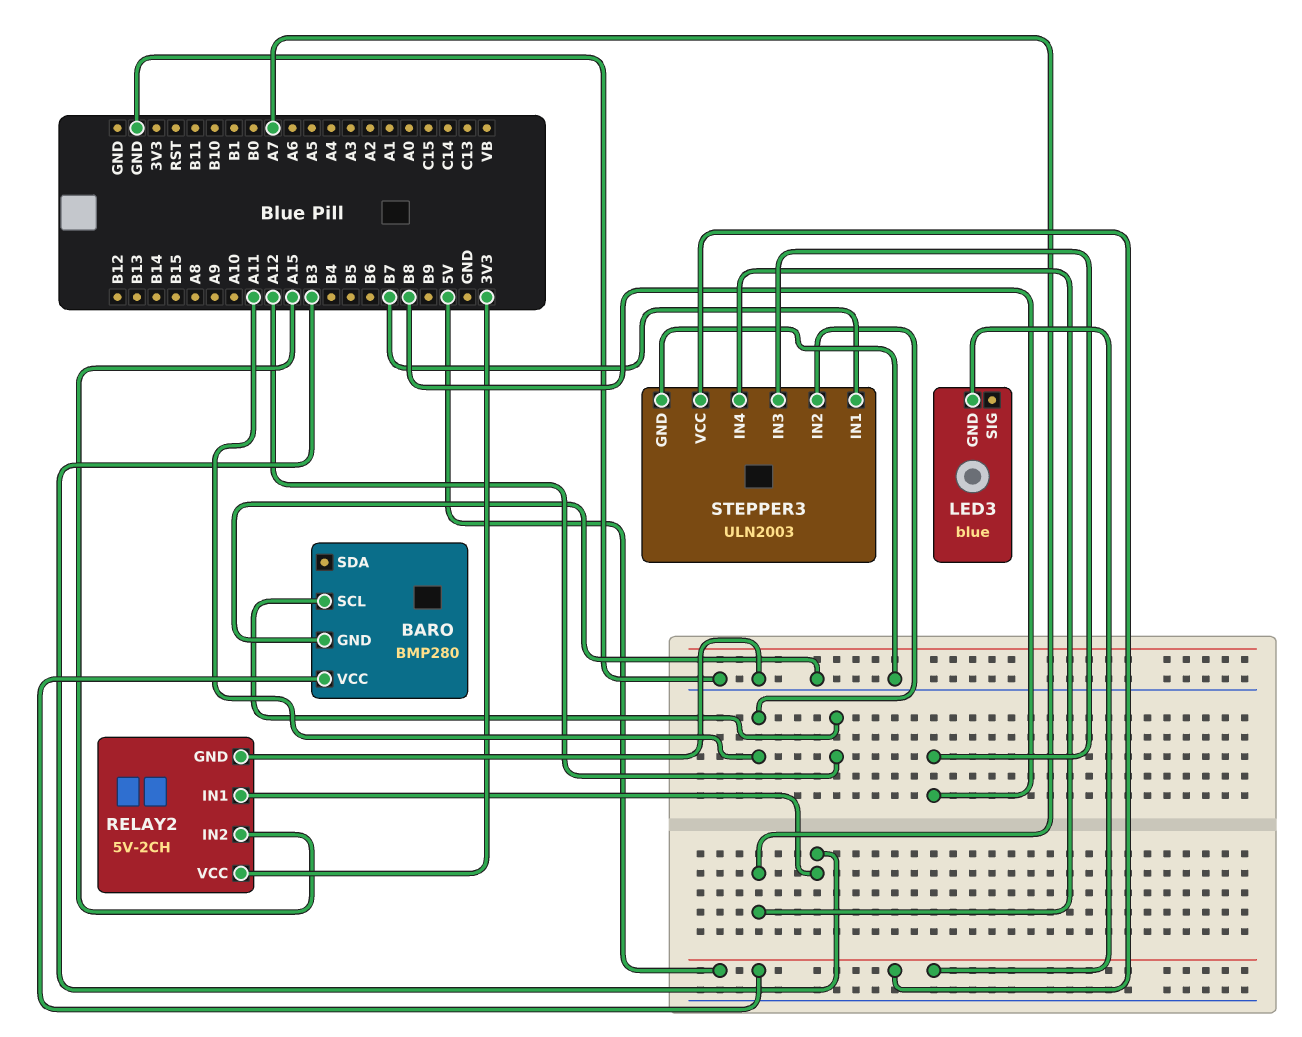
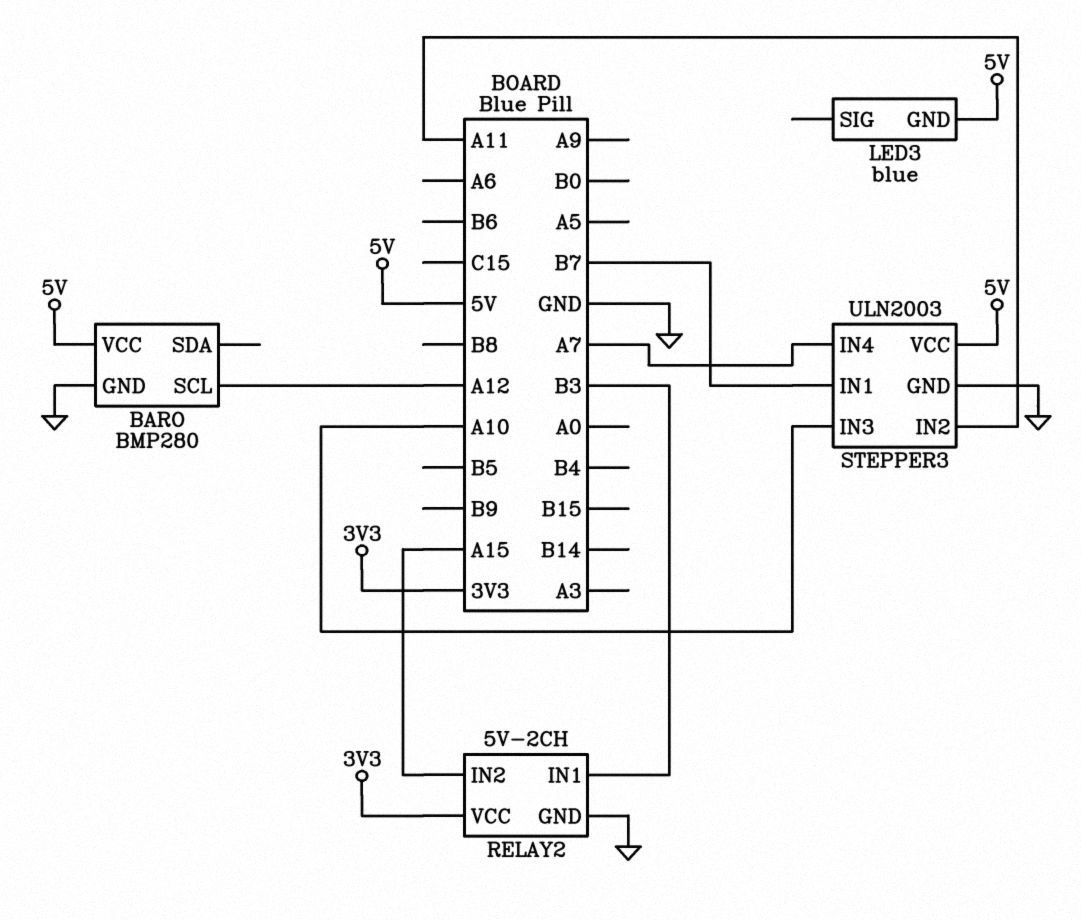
STEPPER3 pin IN3: B8 -> A10

